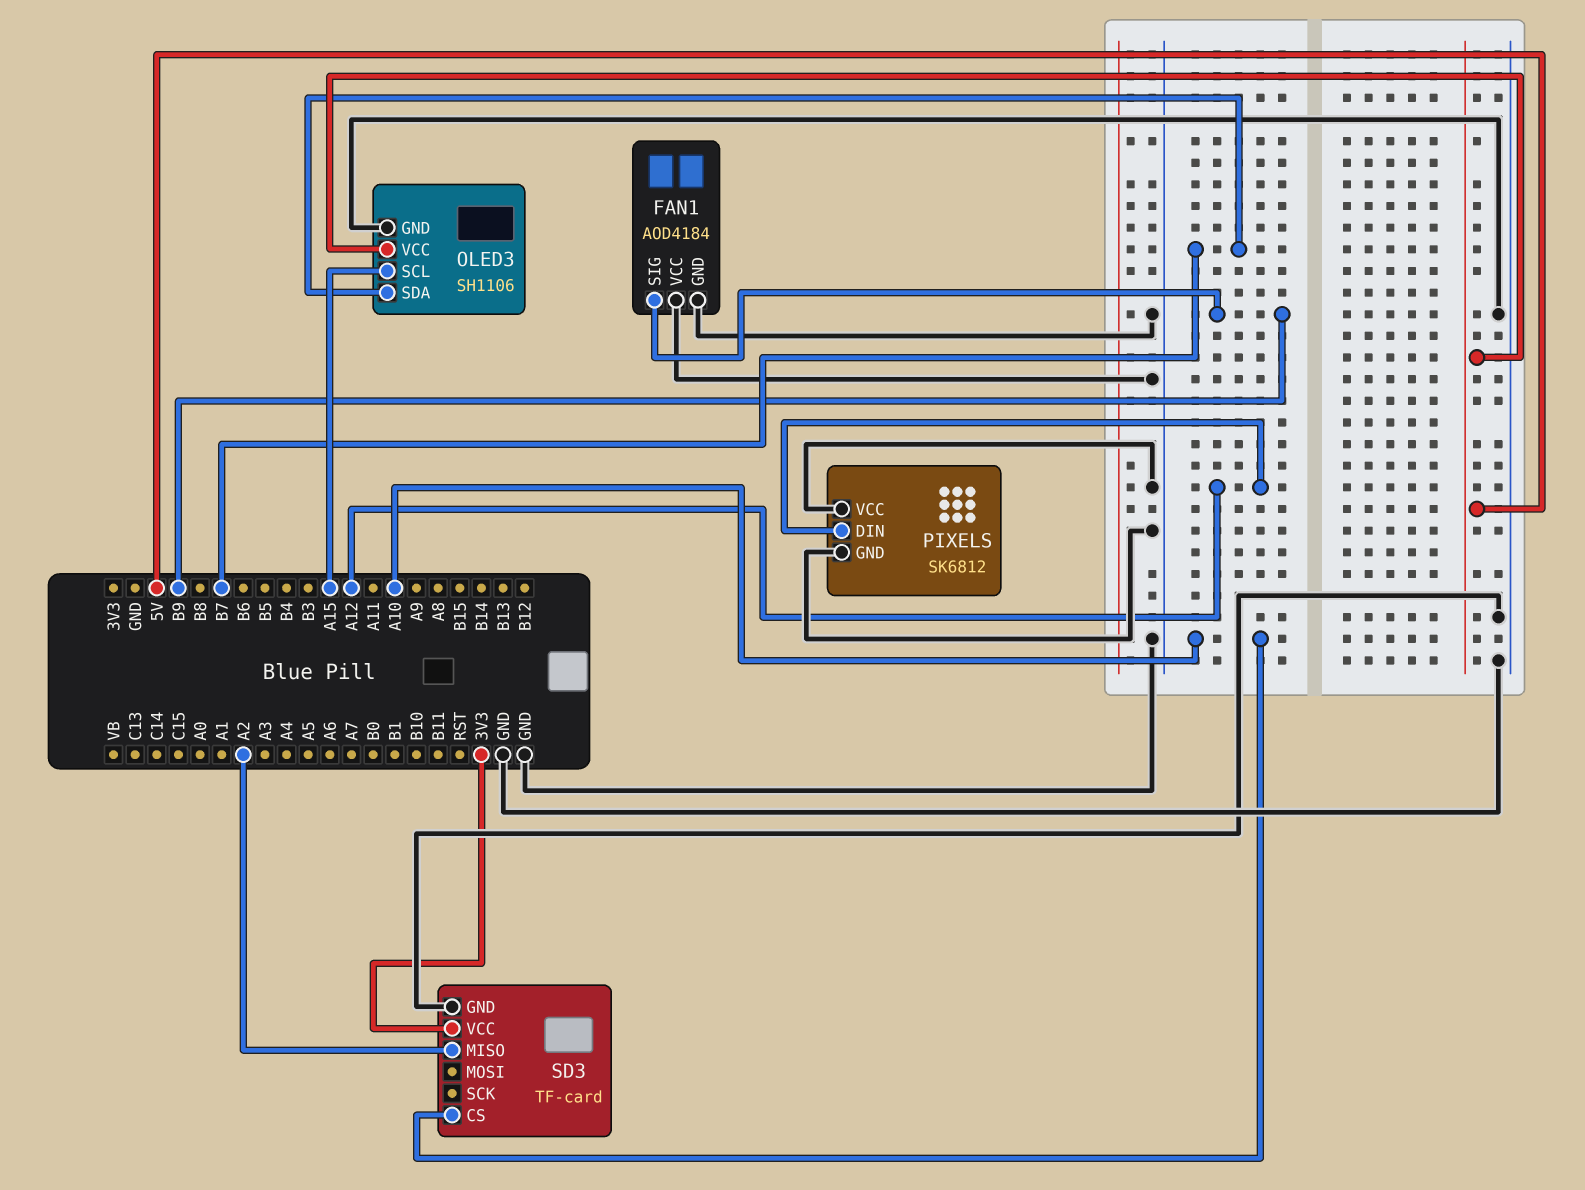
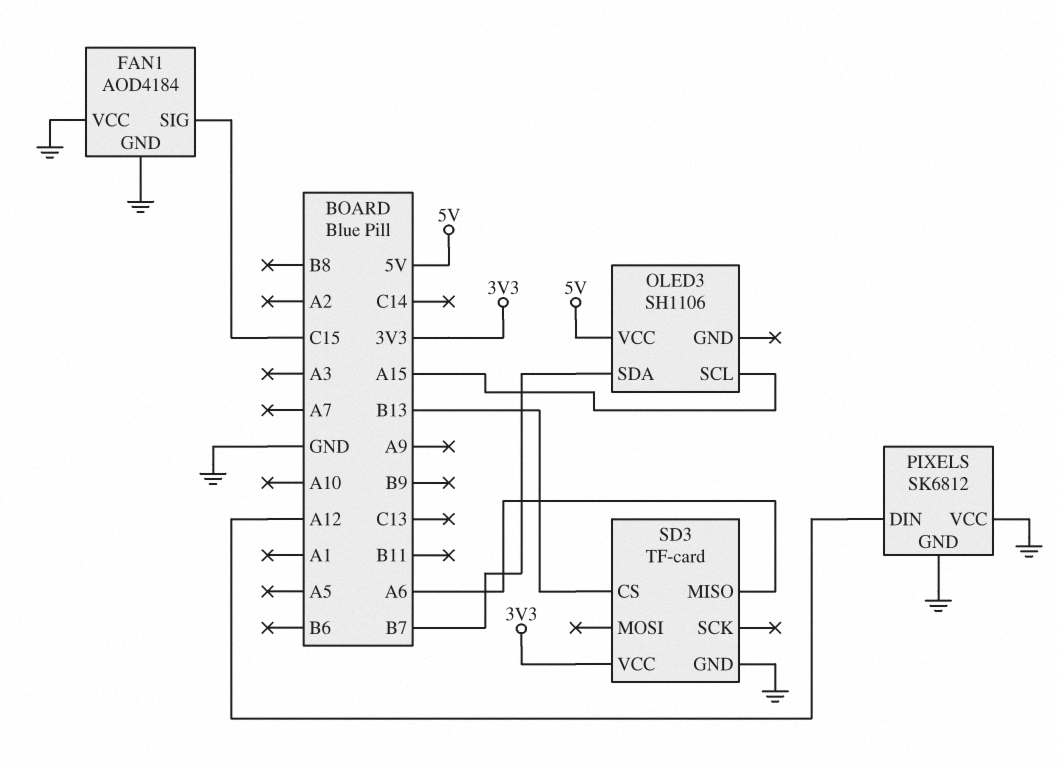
FAN1 pin SIG: B9 -> C15
OLED3 pin GND: GND -> none
SD3 pin CS: A10 -> B13
SD3 pin MISO: A2 -> A6

